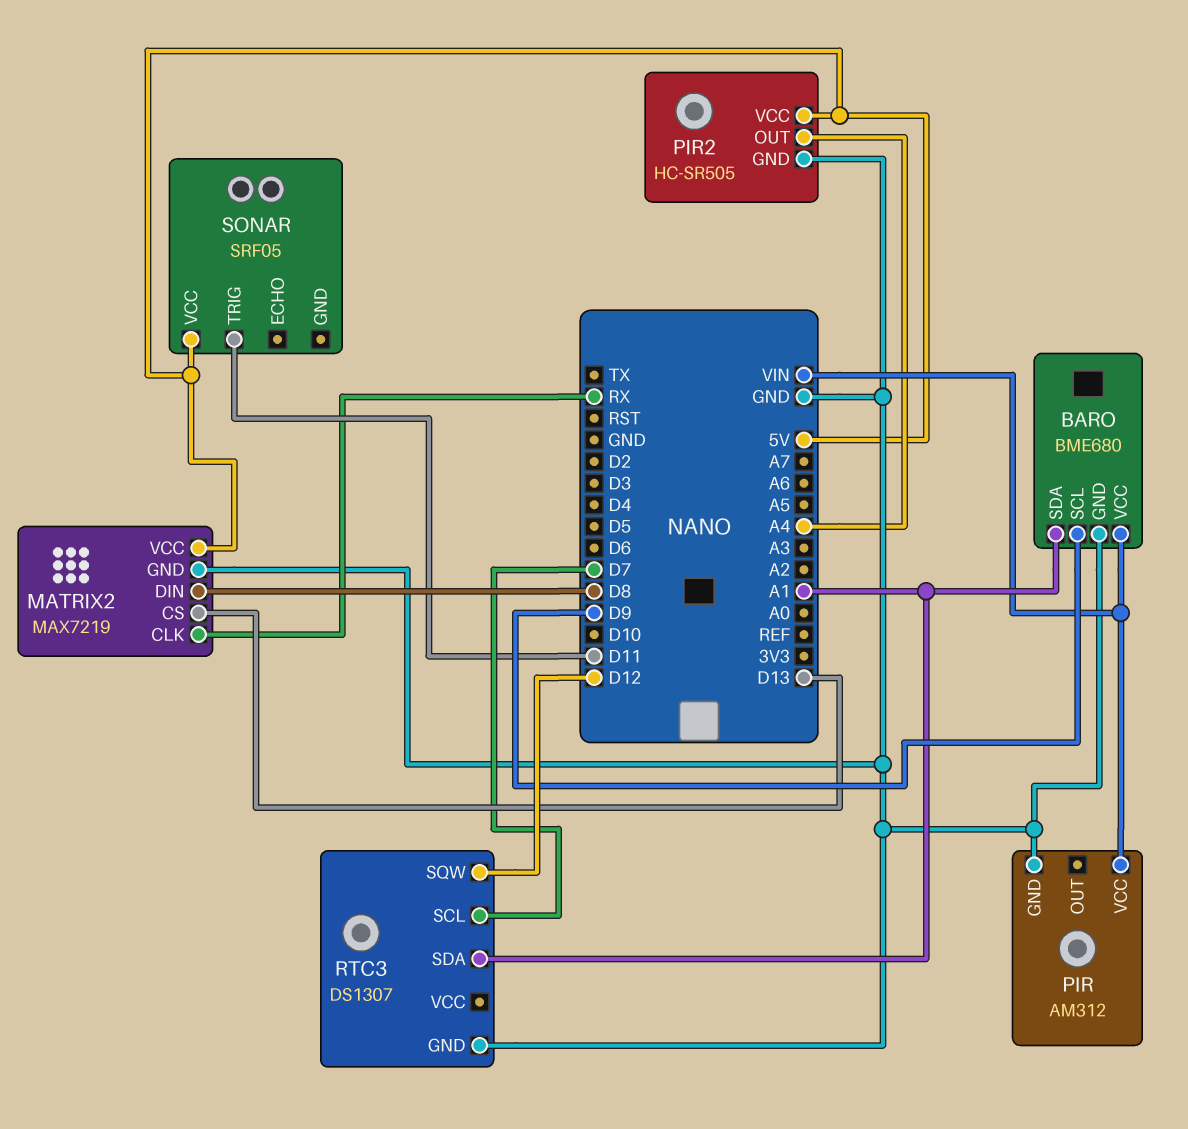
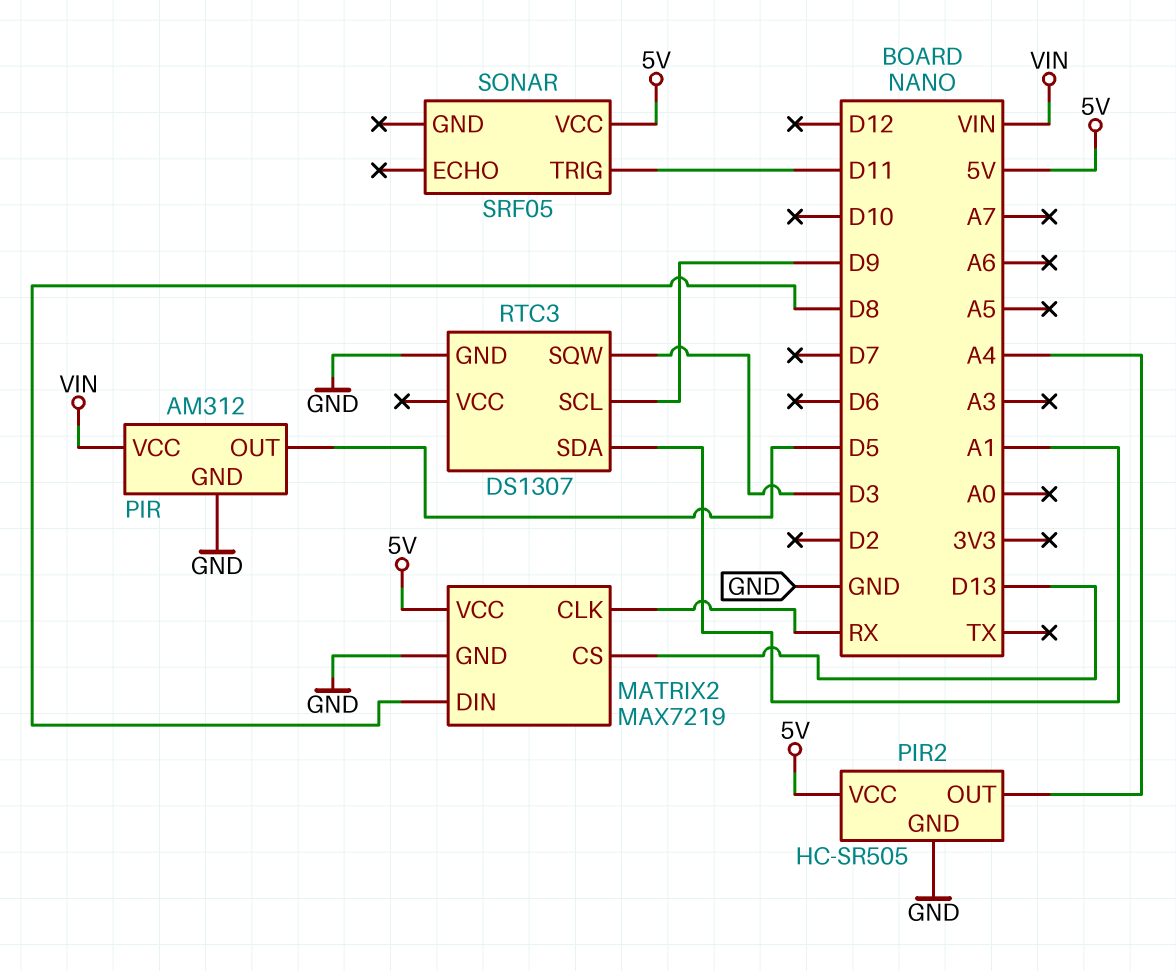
BARO: BME680 -> none
BARO pin GND: GND -> none
BARO pin SCL: D9 -> none
BARO pin SDA: A1 -> none
BARO pin VCC: VIN -> none
PIR pin OUT: none -> D5
RTC3 pin SCL: D7 -> D9
RTC3 pin SQW: D12 -> D3

